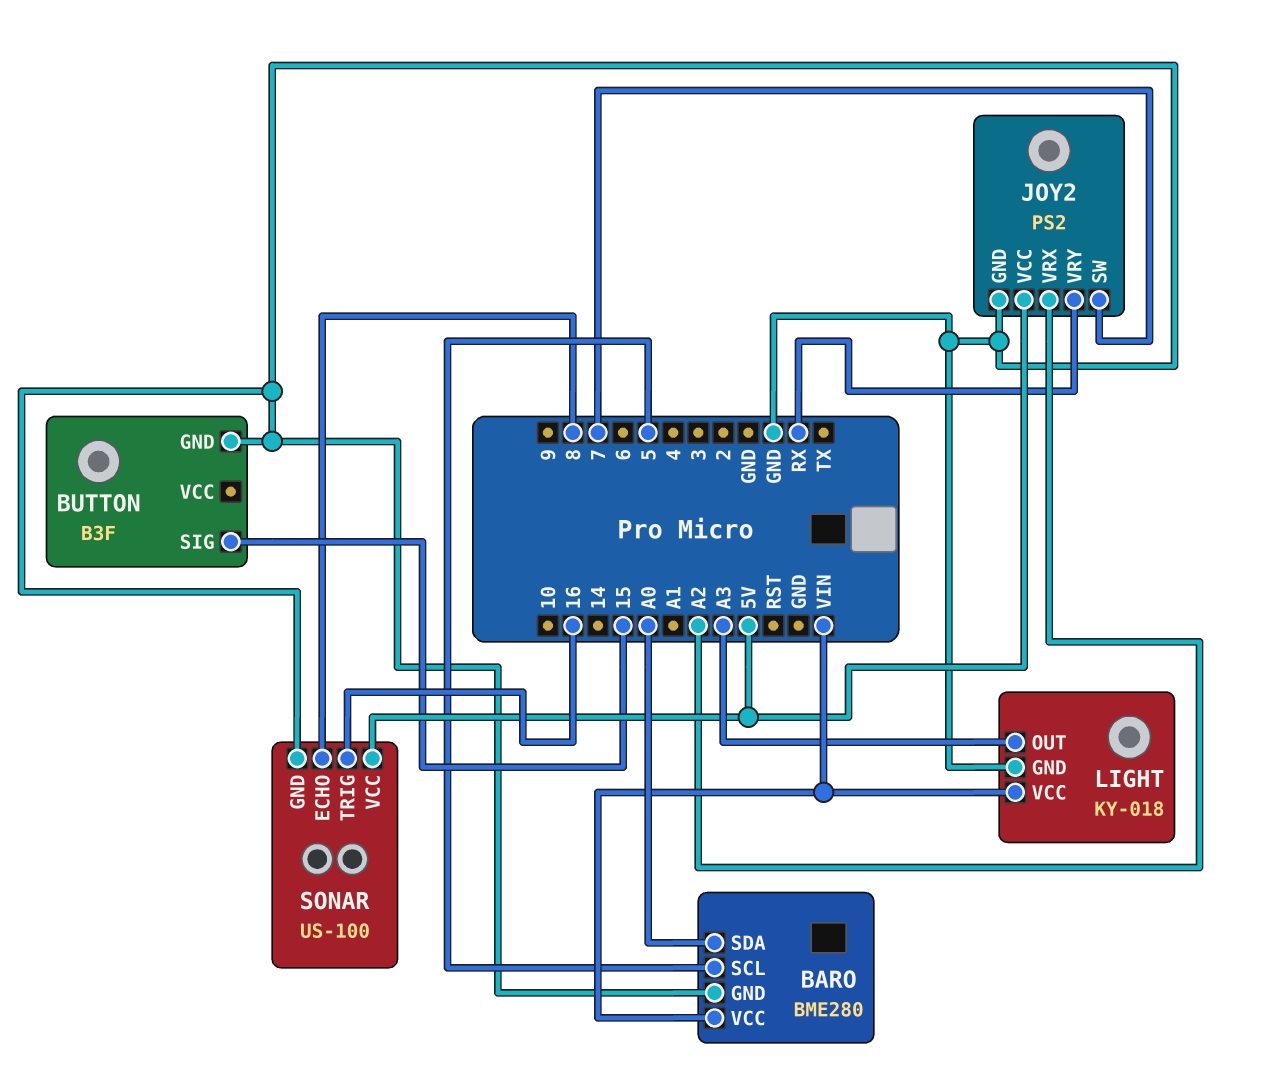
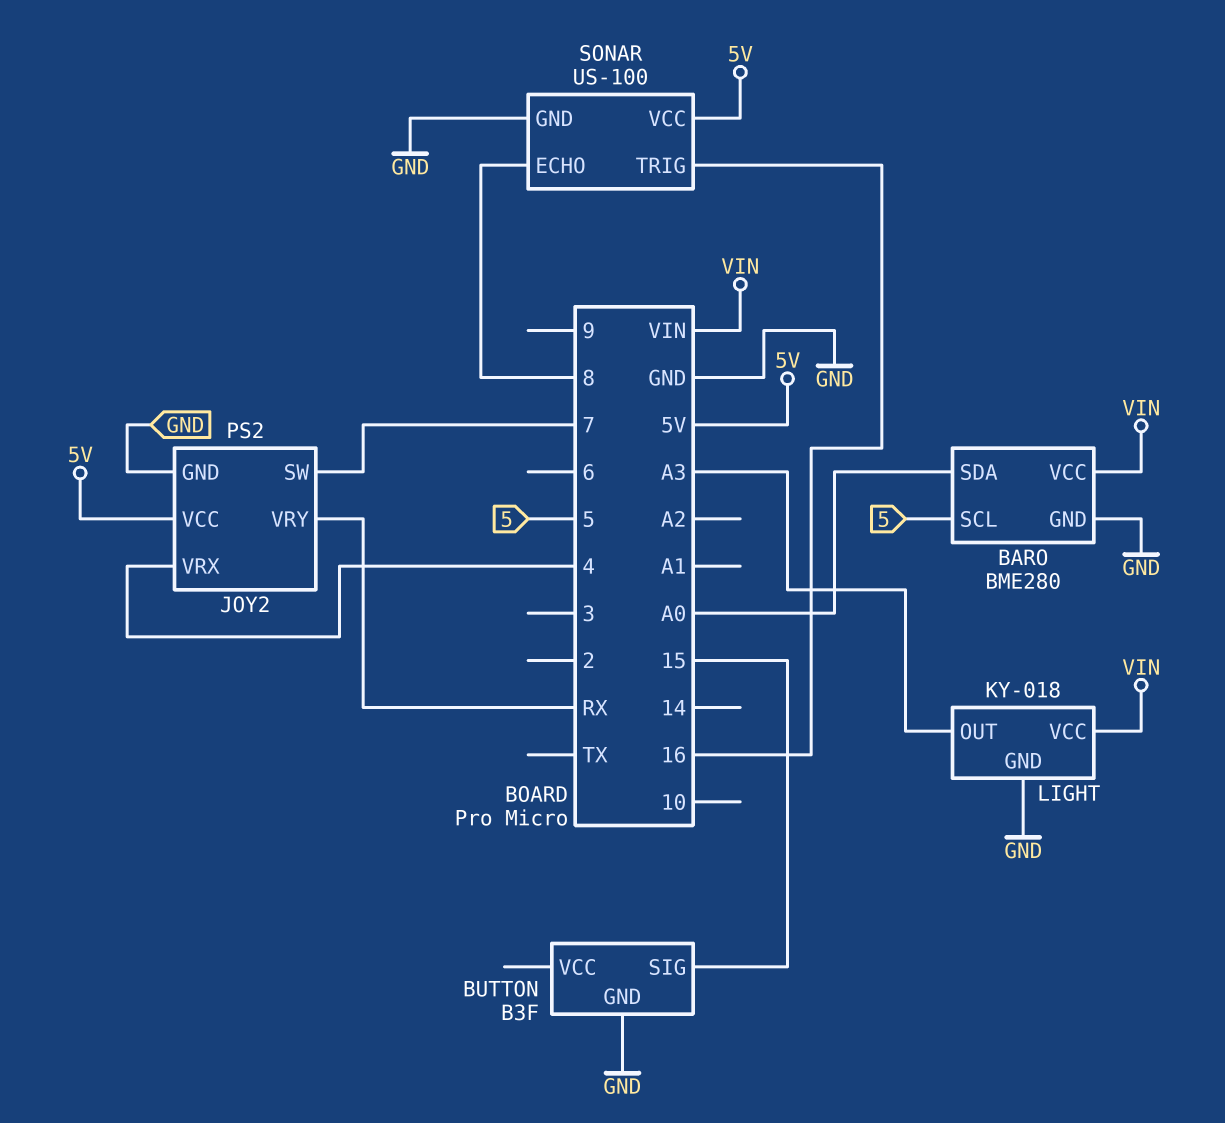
JOY2 pin VRX: A2 -> 4

